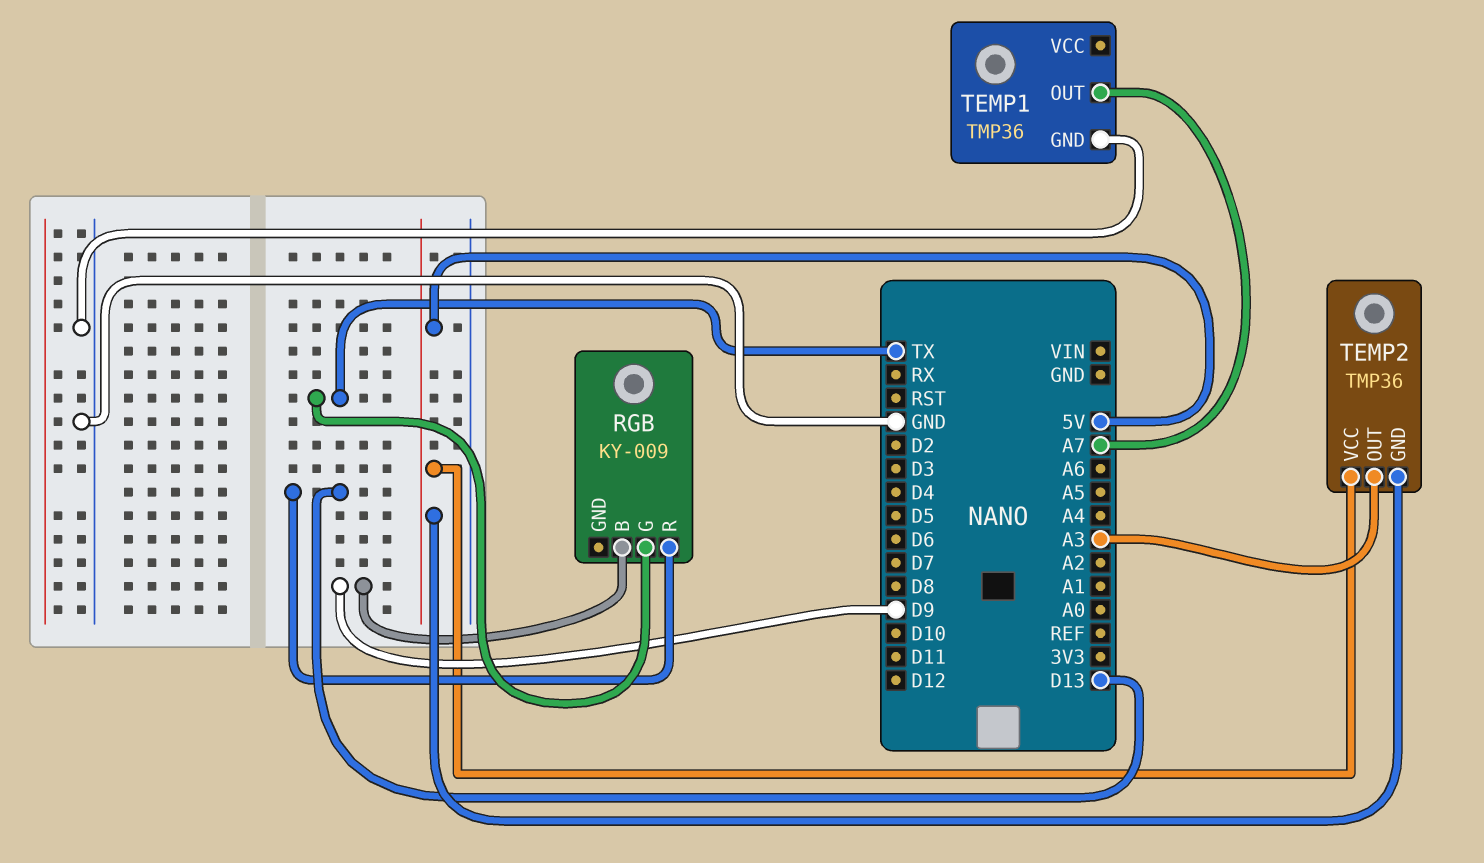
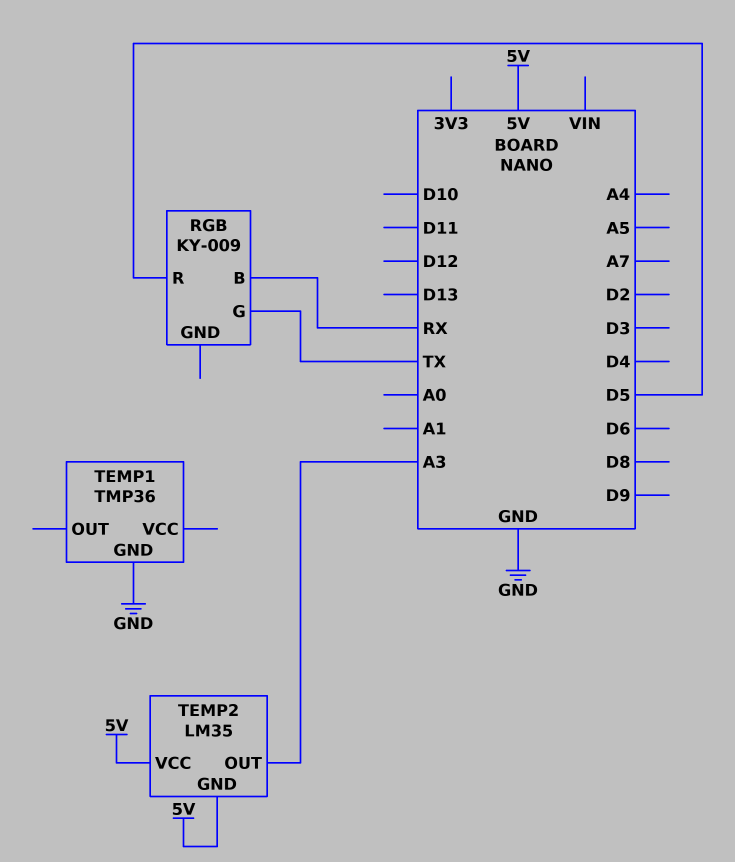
RGB pin B: D9 -> RX
RGB pin R: D13 -> D5
TEMP1 pin OUT: A7 -> none
TEMP2: TMP36 -> LM35

